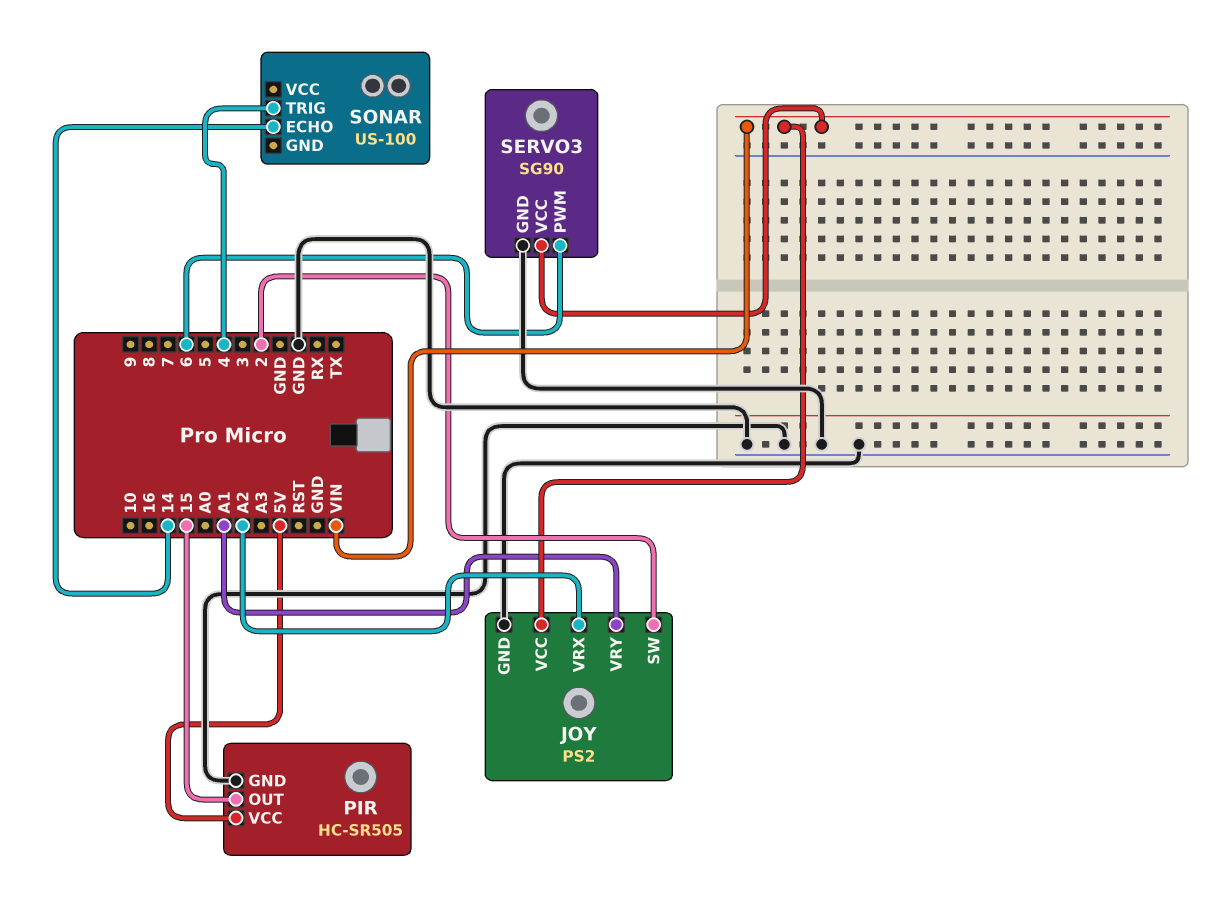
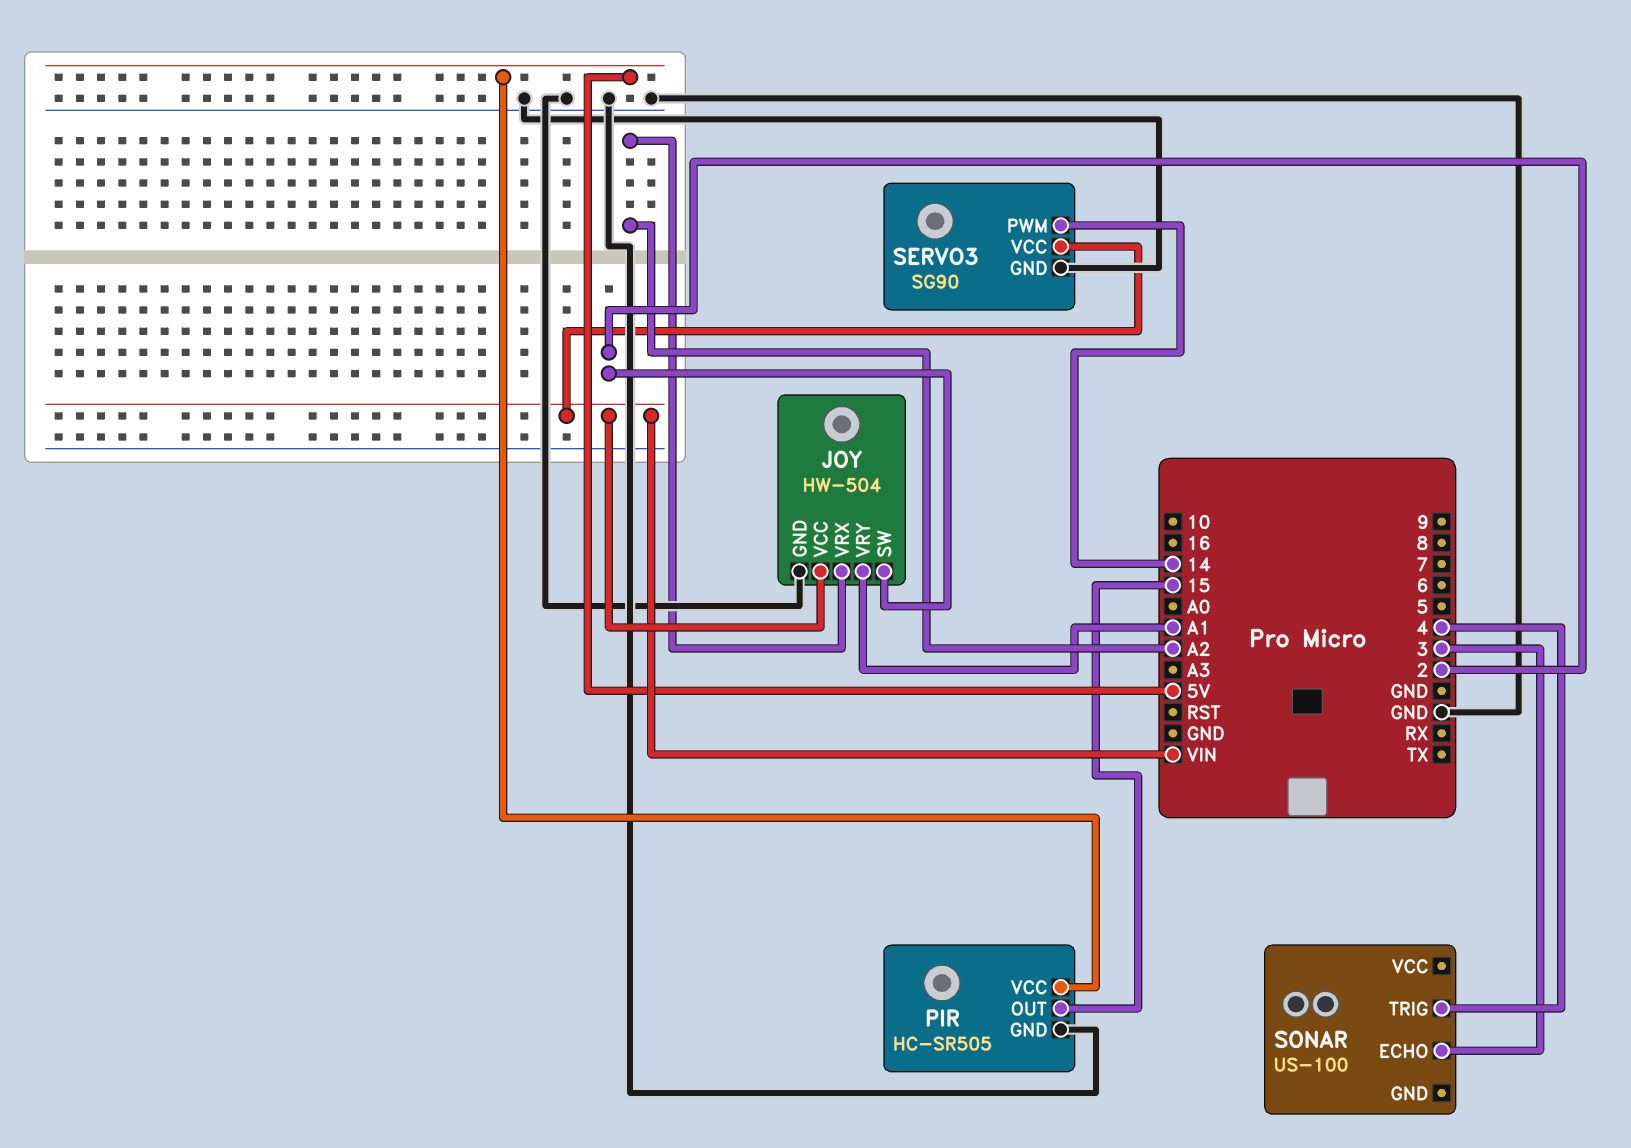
JOY: PS2 -> HW-504
SERVO3 pin PWM: 6 -> 14
SONAR pin ECHO: 14 -> 3

